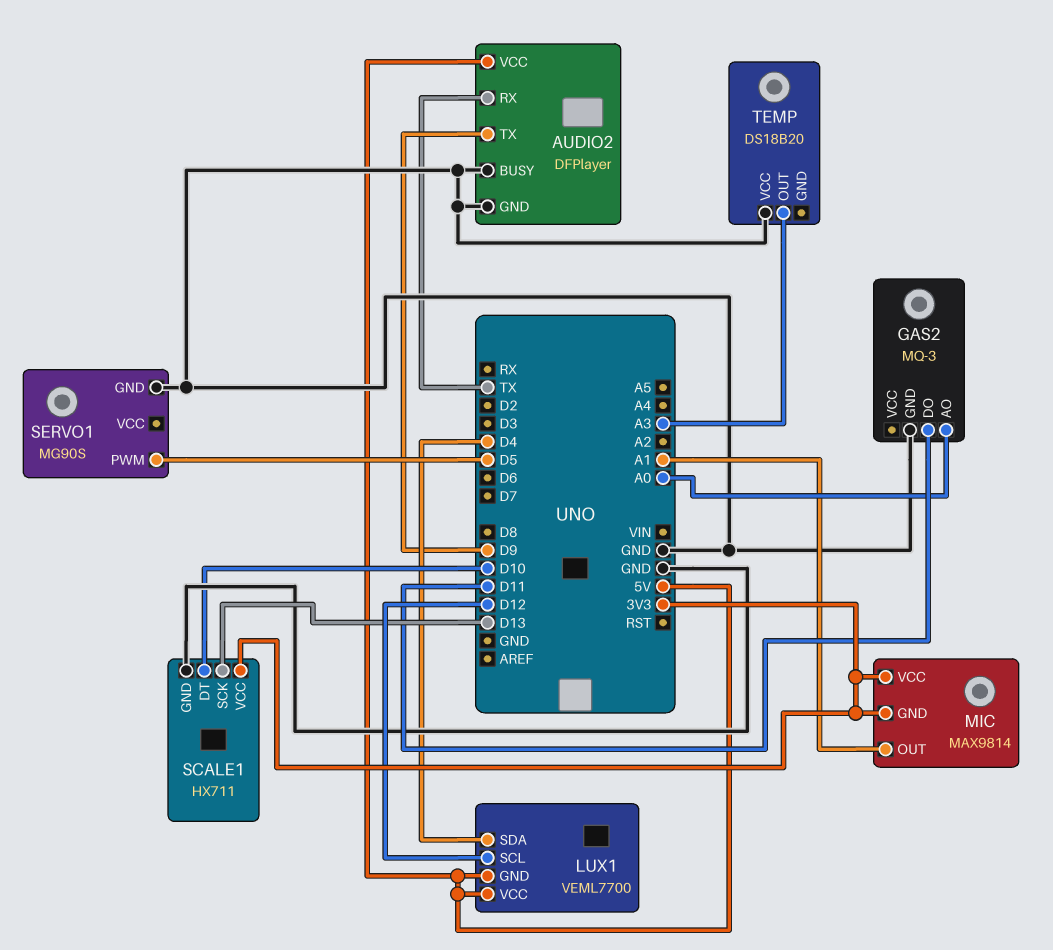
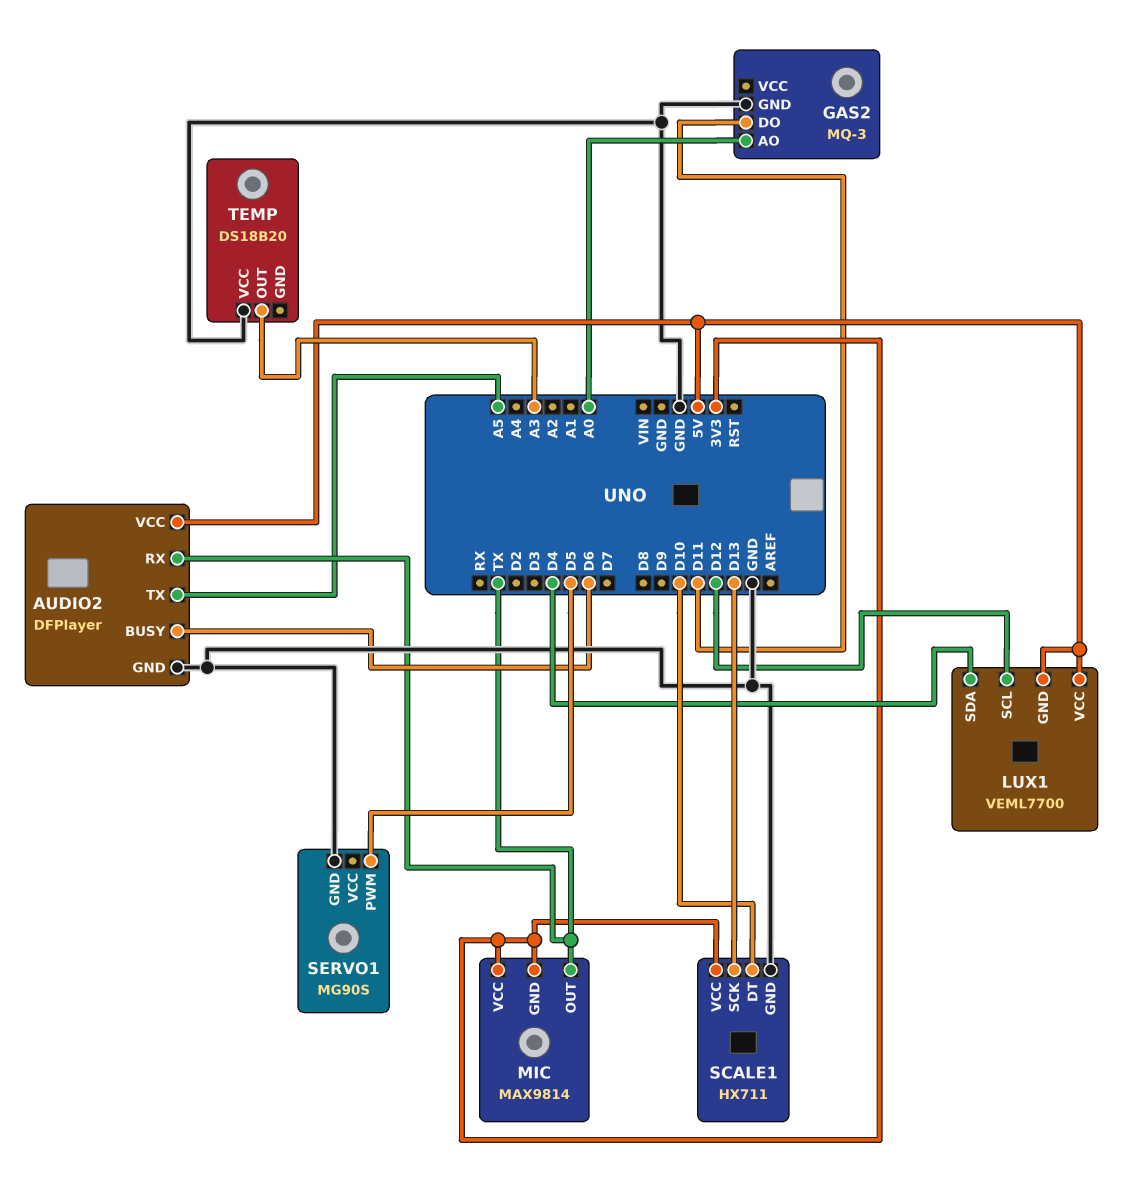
AUDIO2 pin BUSY: GND -> D6
AUDIO2 pin TX: D9 -> A5
MIC pin OUT: A1 -> TX

